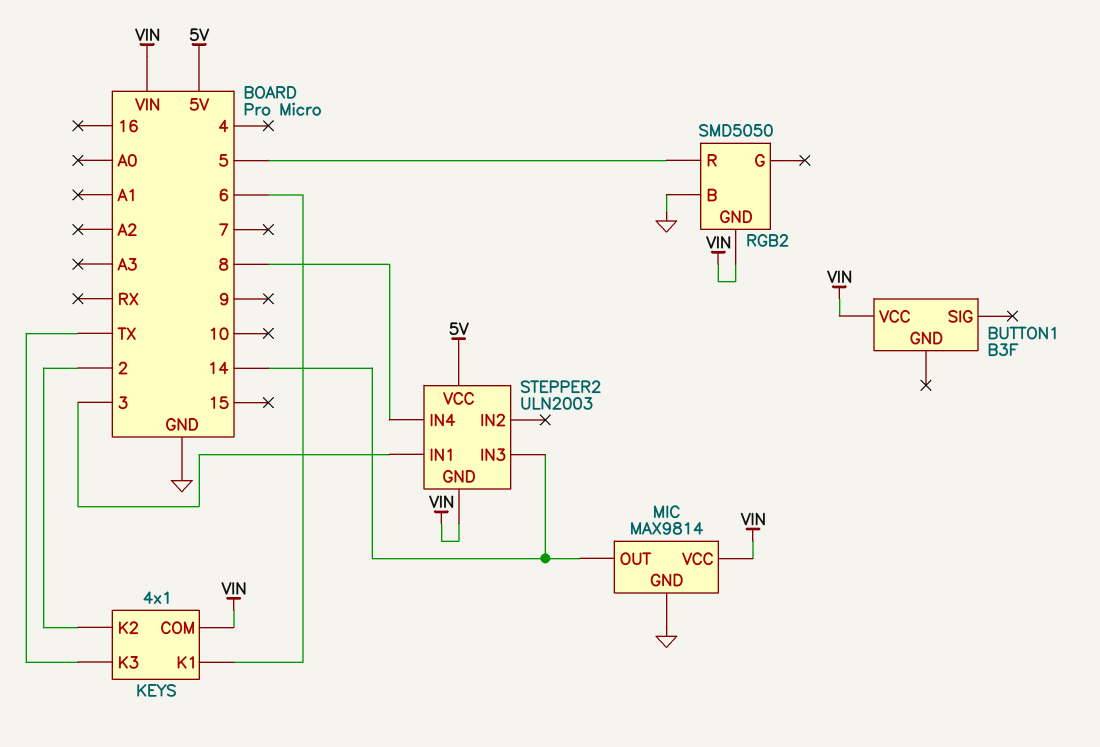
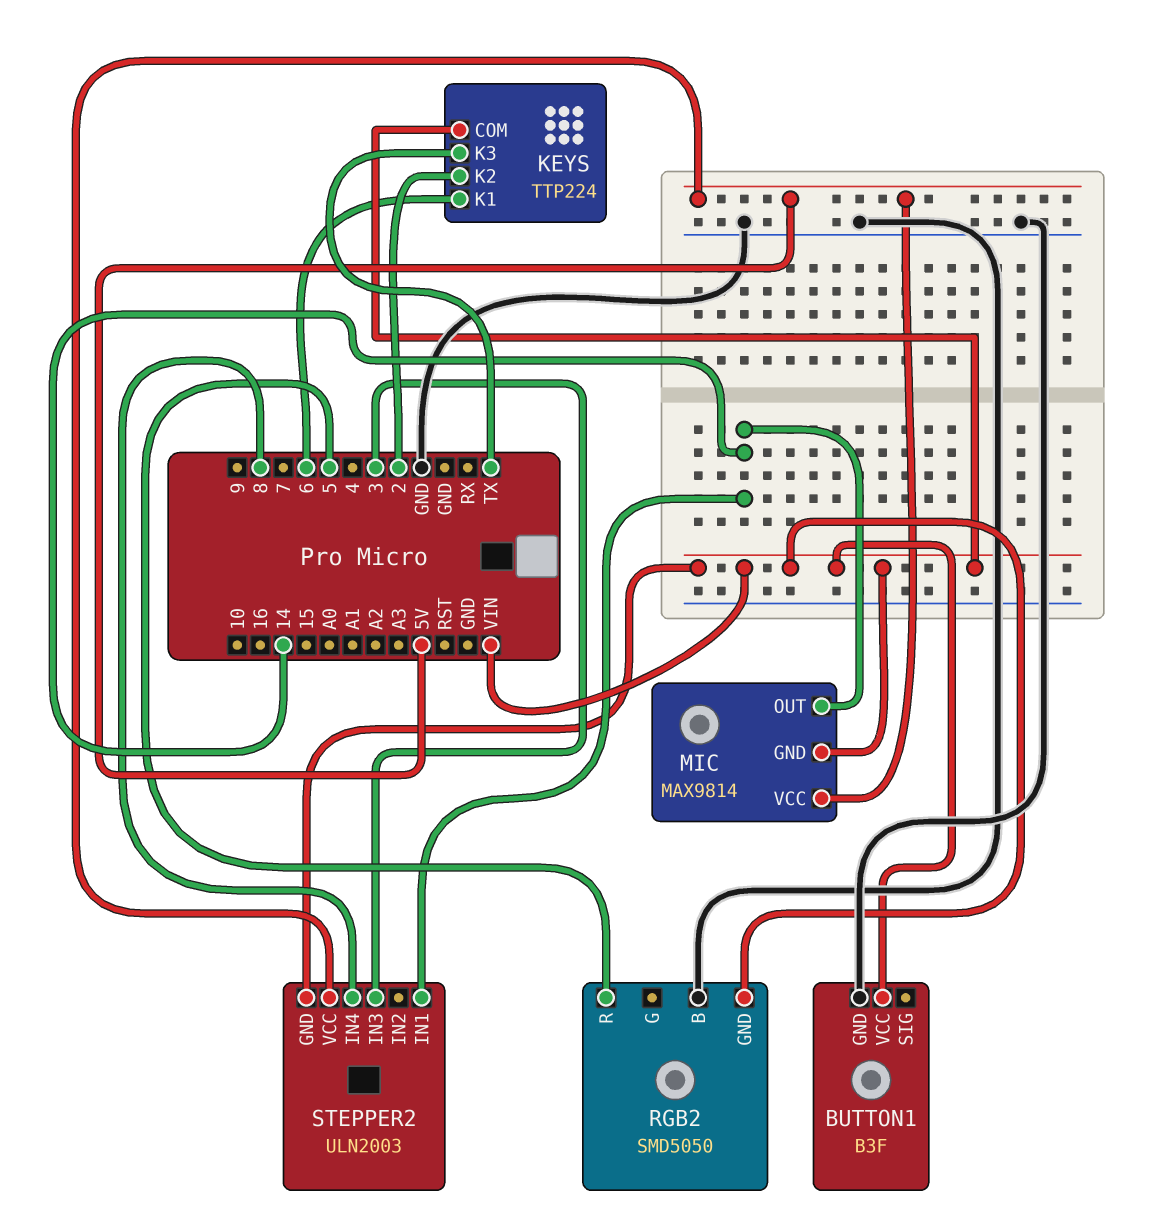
BUTTON1 pin GND: none -> GND
KEYS: 4x1 -> TTP224
MIC pin GND: GND -> VIN
MIC pin VCC: VIN -> 5V
STEPPER2 pin IN1: 3 -> 14
STEPPER2 pin IN3: 14 -> 3

